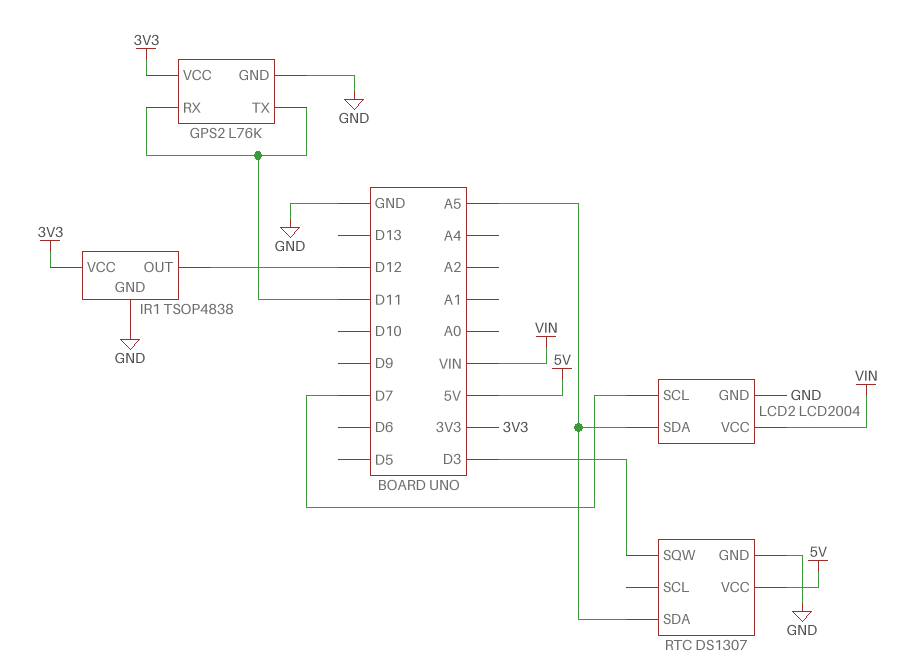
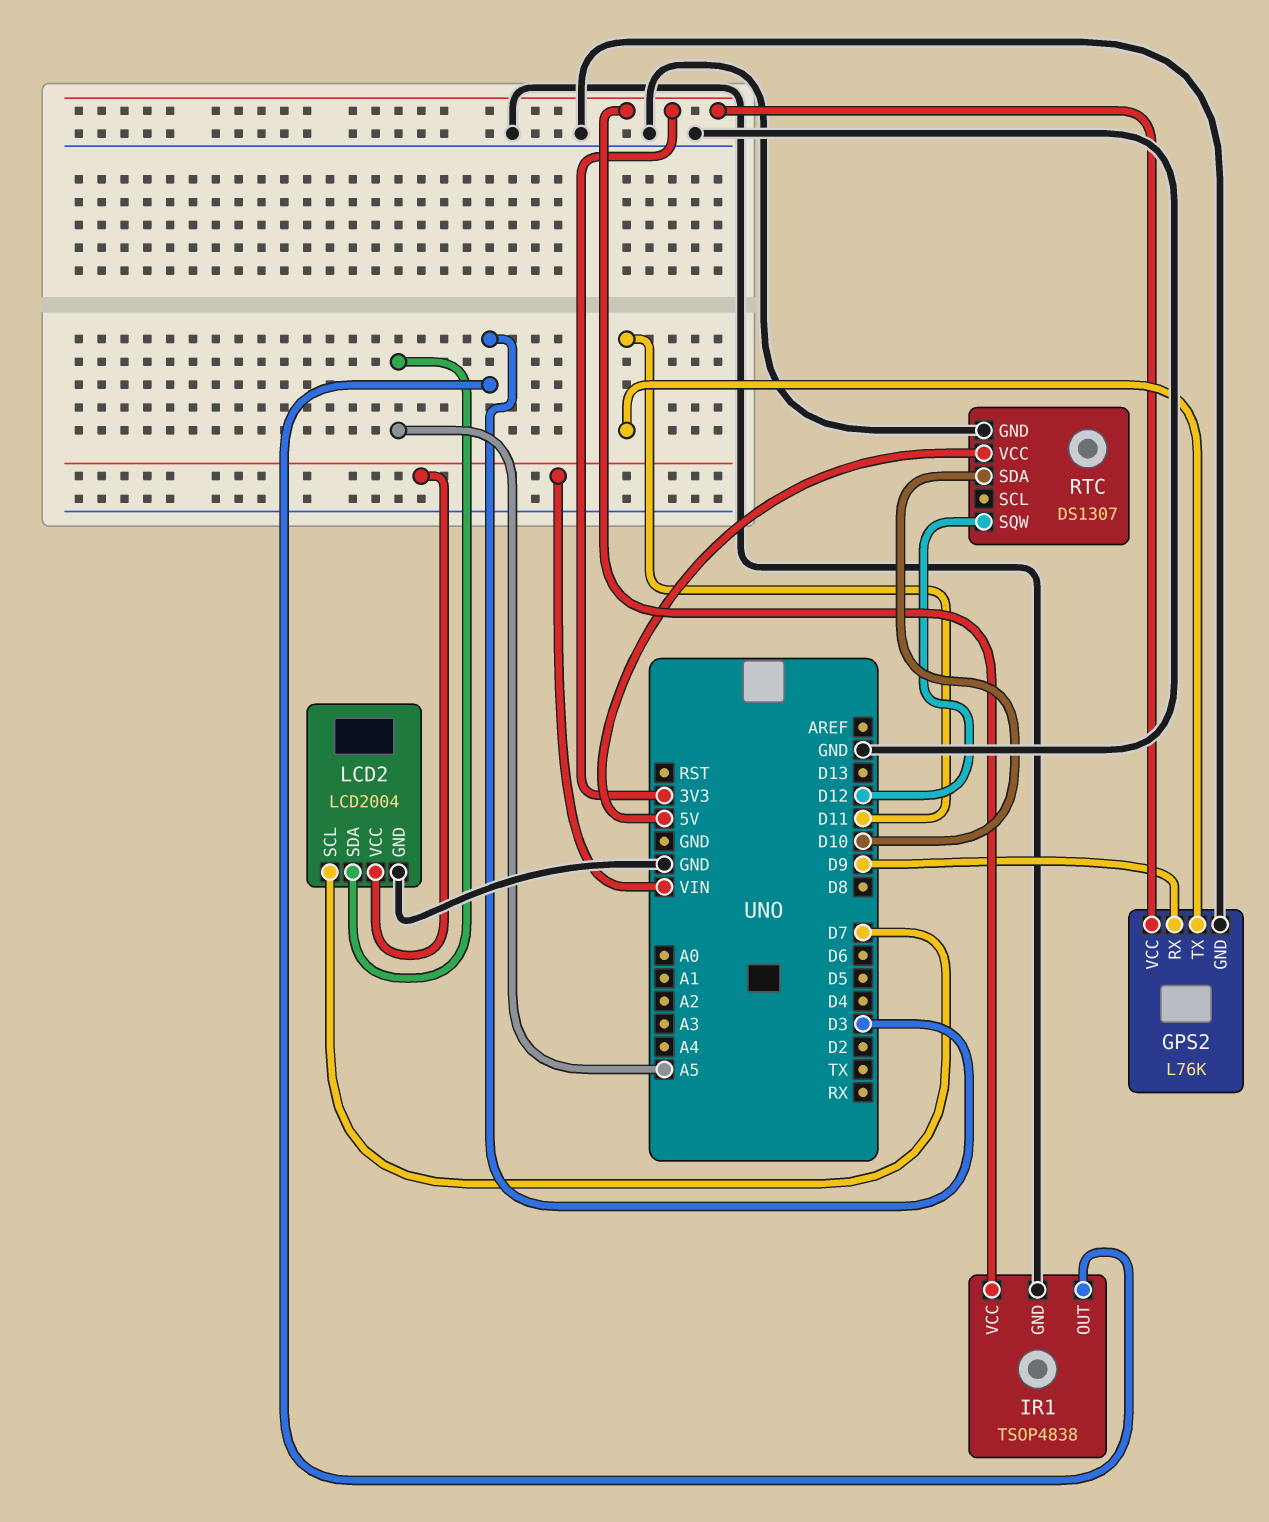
GPS2 pin RX: D11 -> D9
IR1 pin OUT: D12 -> D3
RTC pin SDA: A5 -> D10
RTC pin SQW: D3 -> D12

